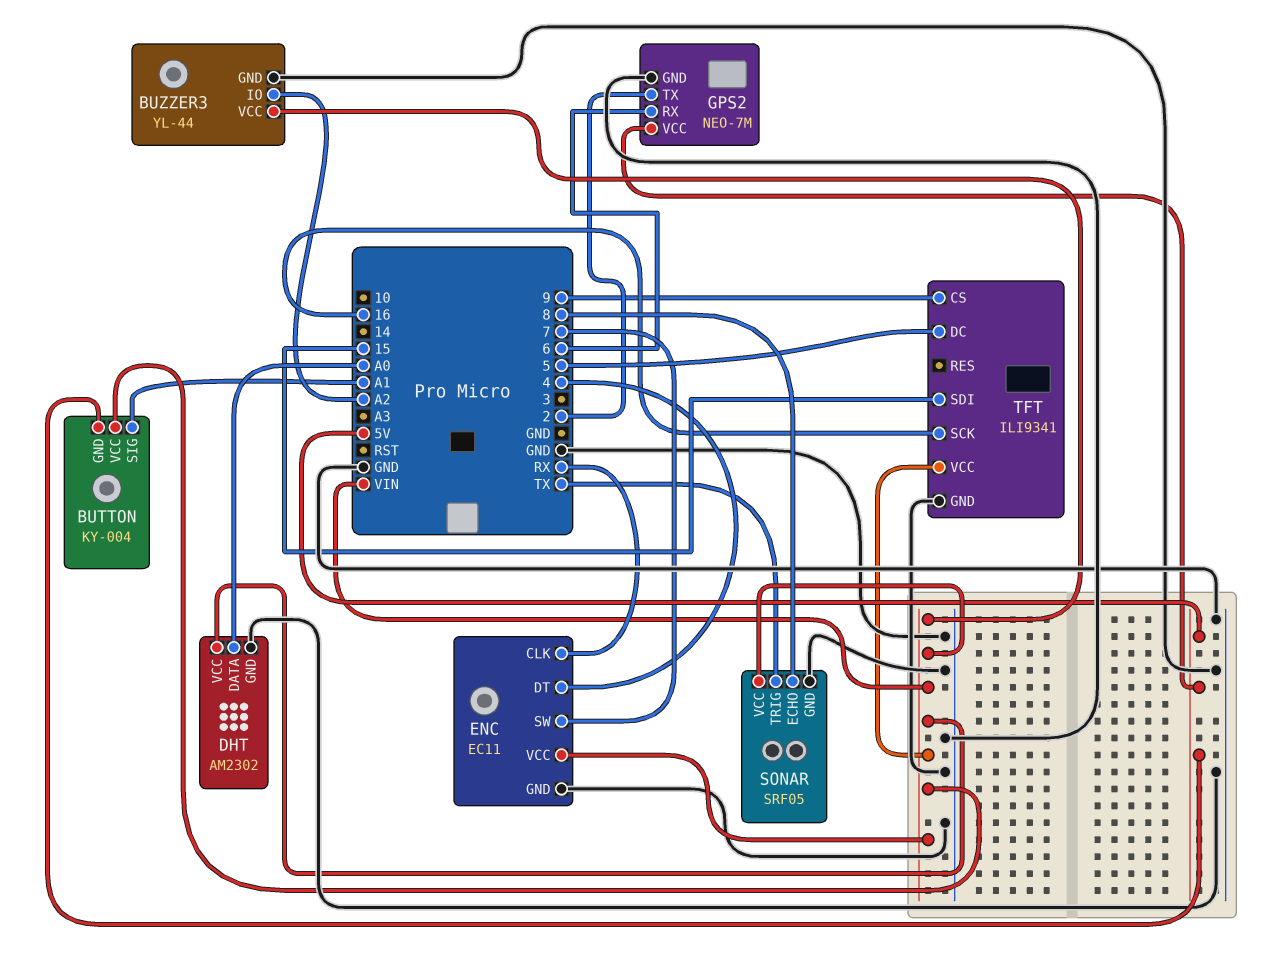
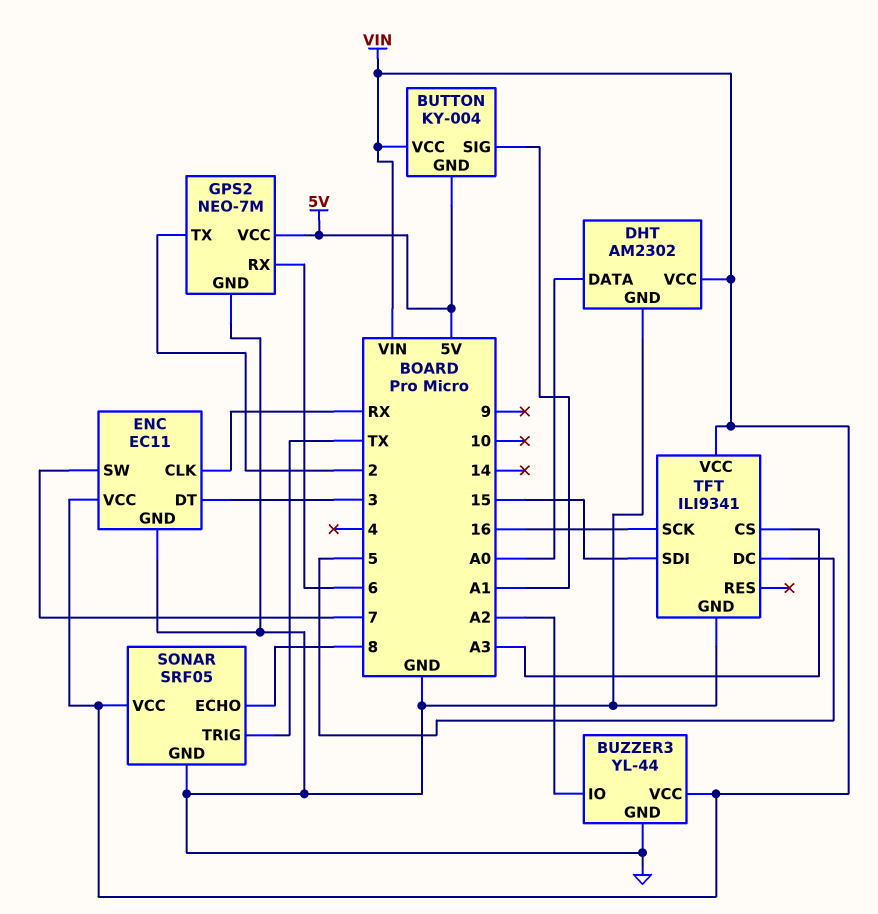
ENC pin DT: 4 -> 3
TFT pin CS: 9 -> A3

